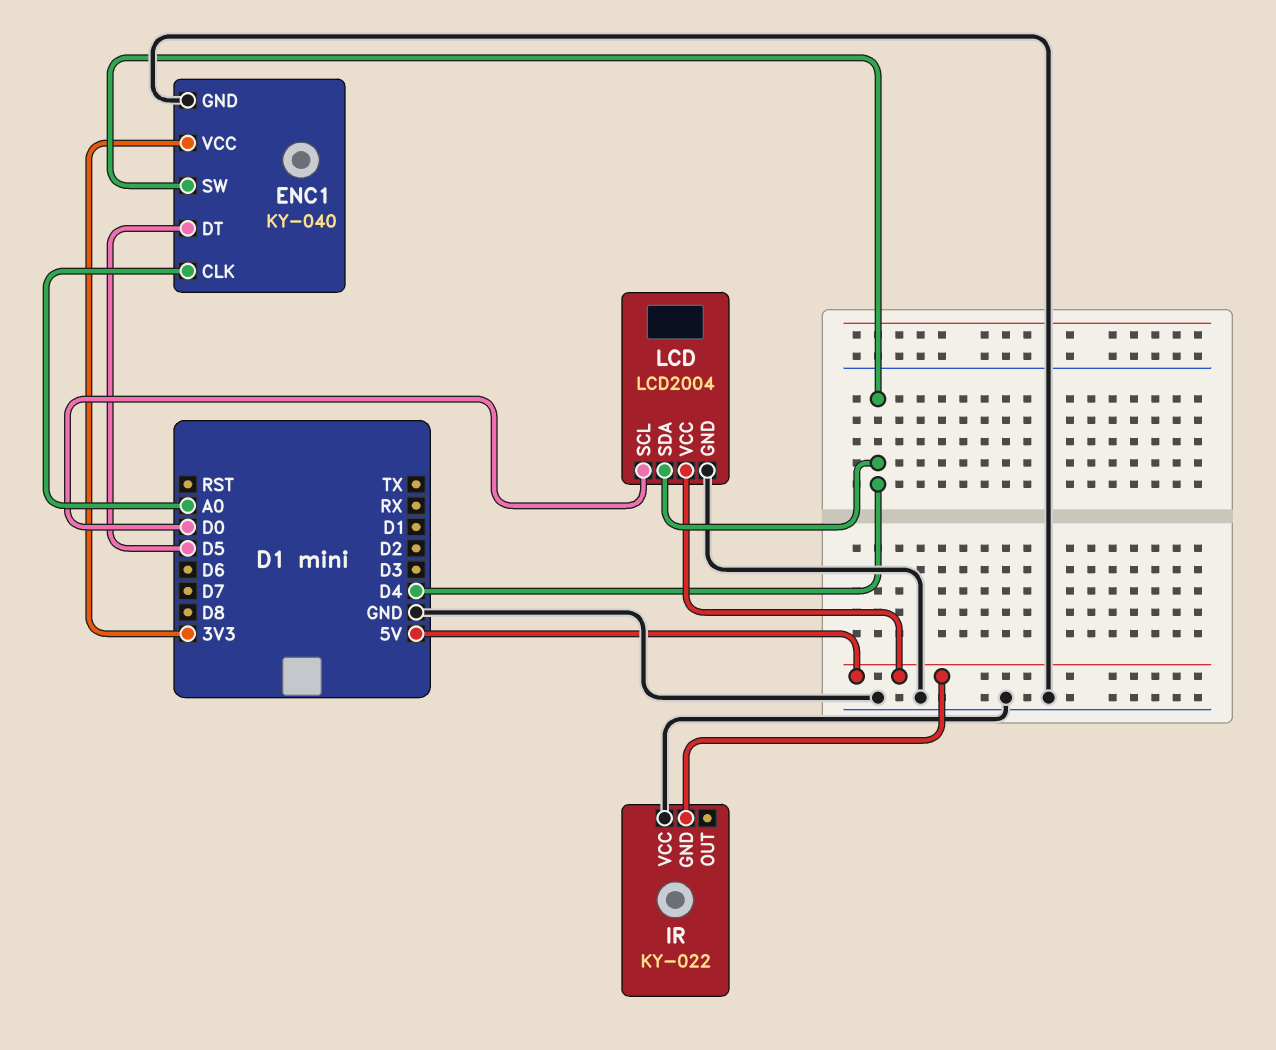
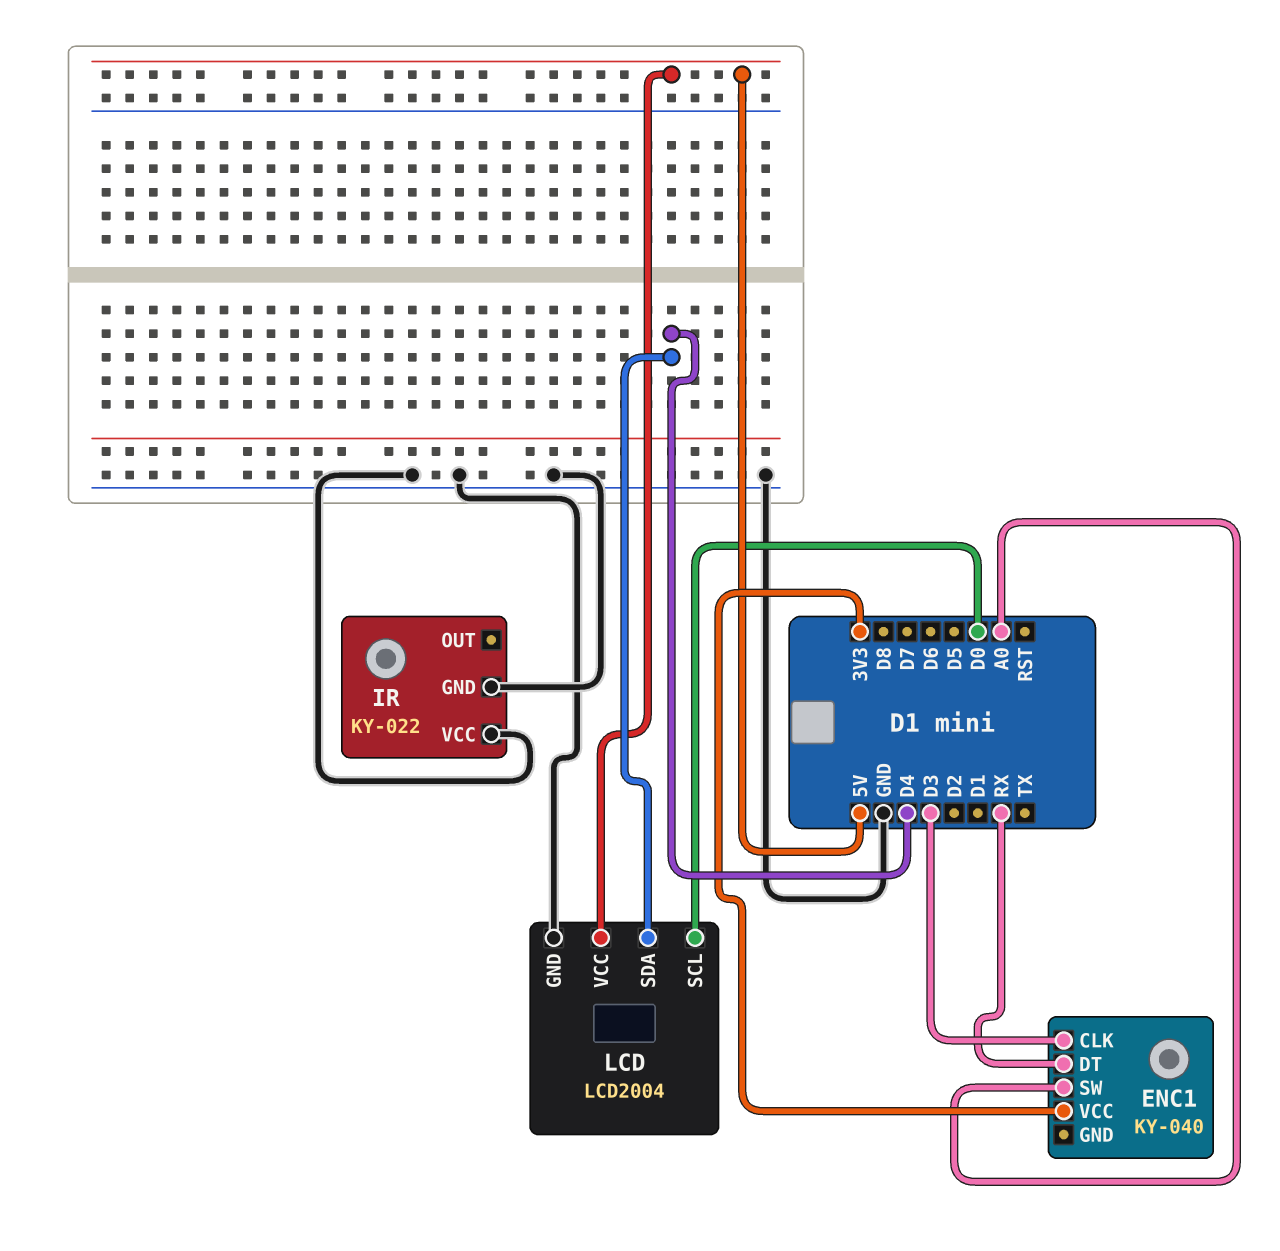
ENC1 pin CLK: A0 -> D3
ENC1 pin DT: D5 -> RX
ENC1 pin GND: GND -> none
ENC1 pin SW: D4 -> A0
IR pin GND: 5V -> GND

